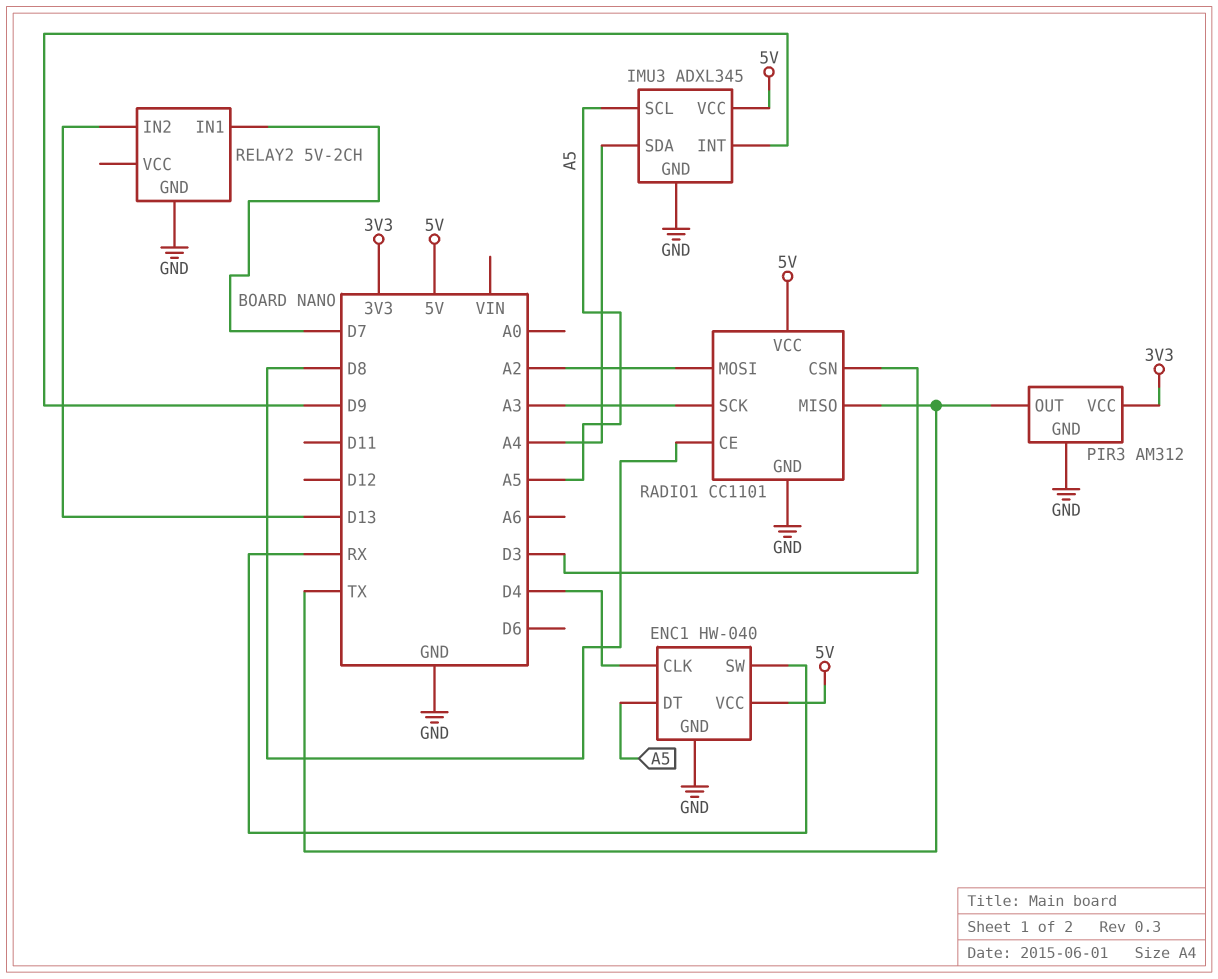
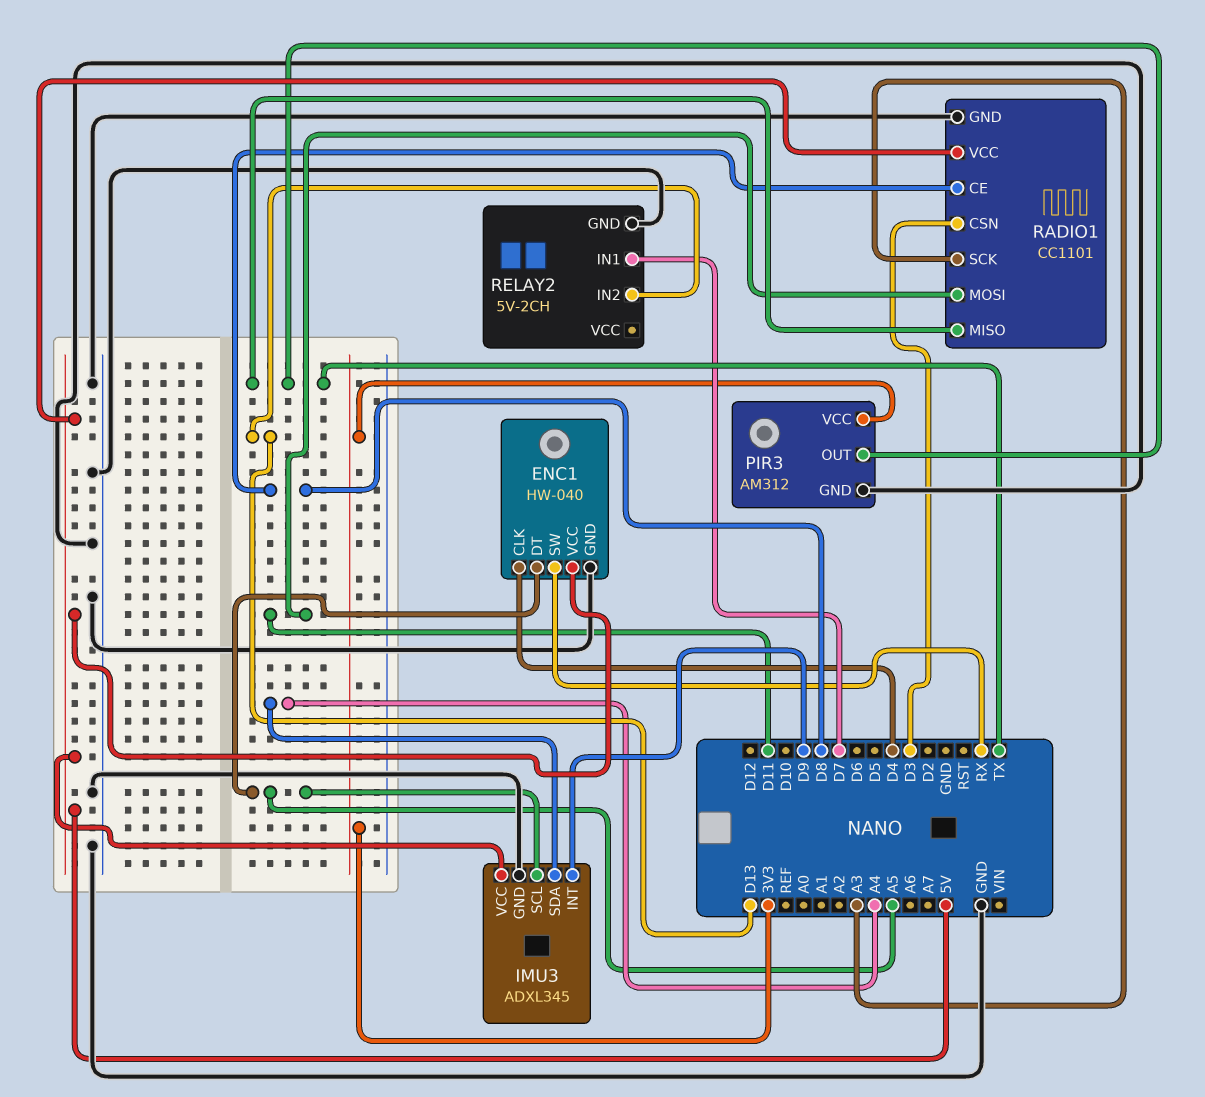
RADIO1 pin MOSI: A2 -> D11

